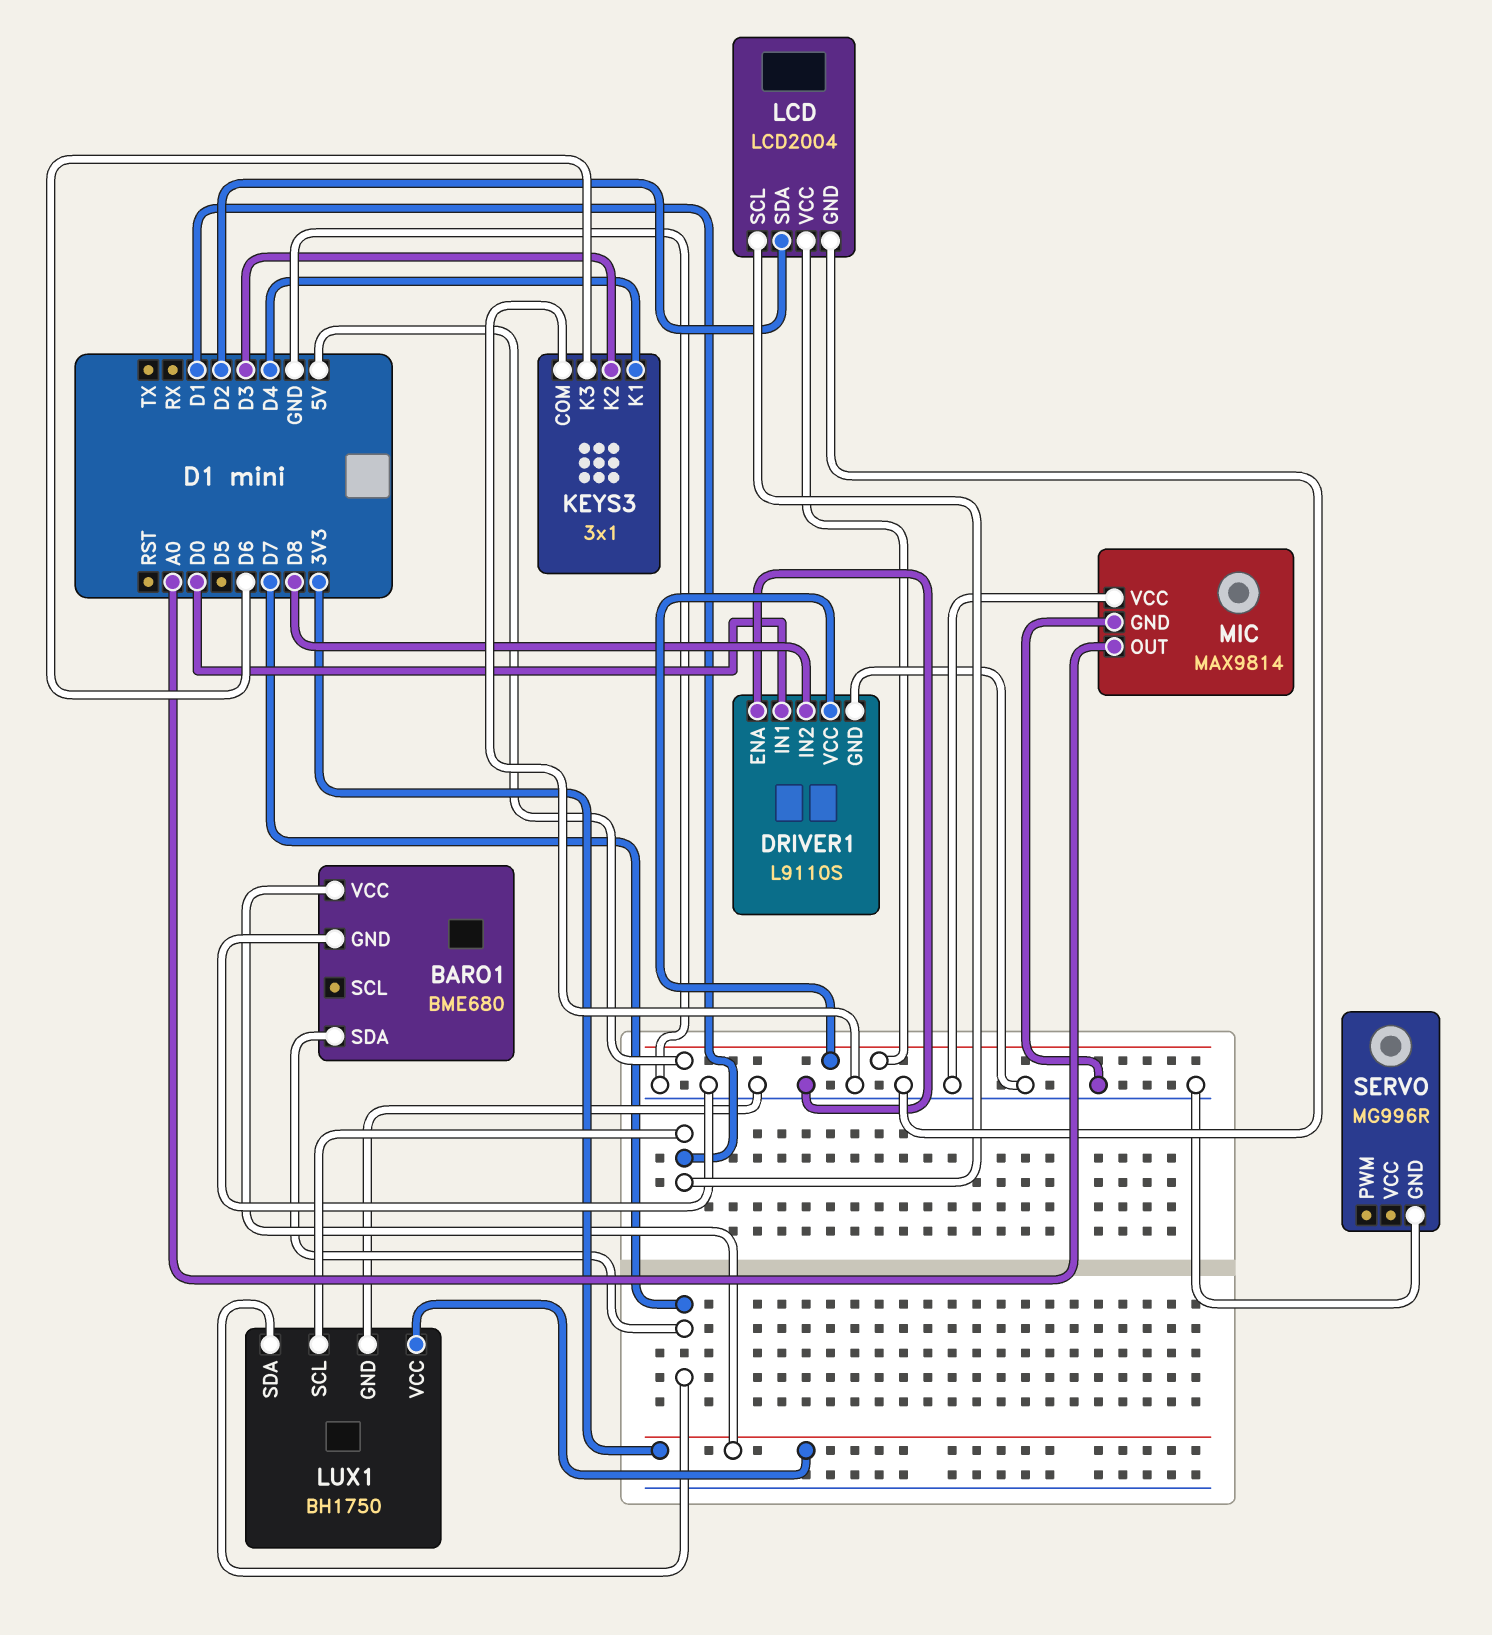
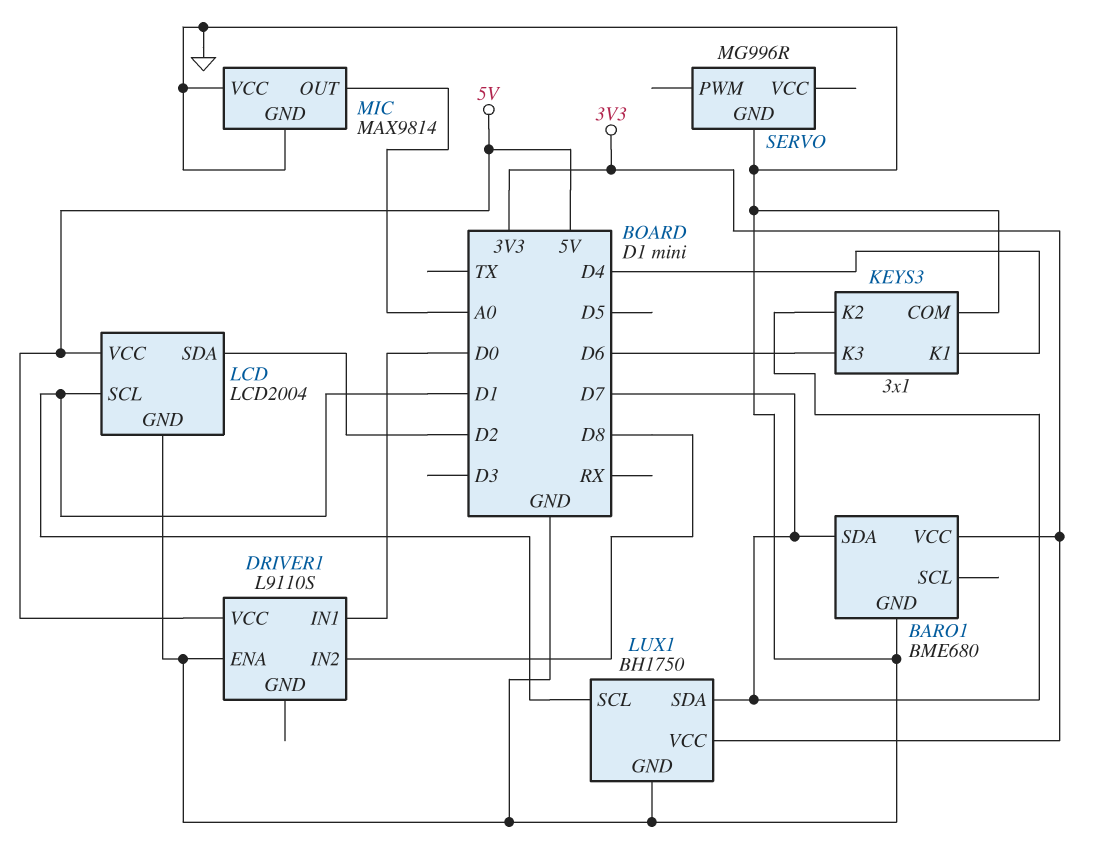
DRIVER1 pin GND: GND -> none
KEYS3 pin K2: D3 -> D7

